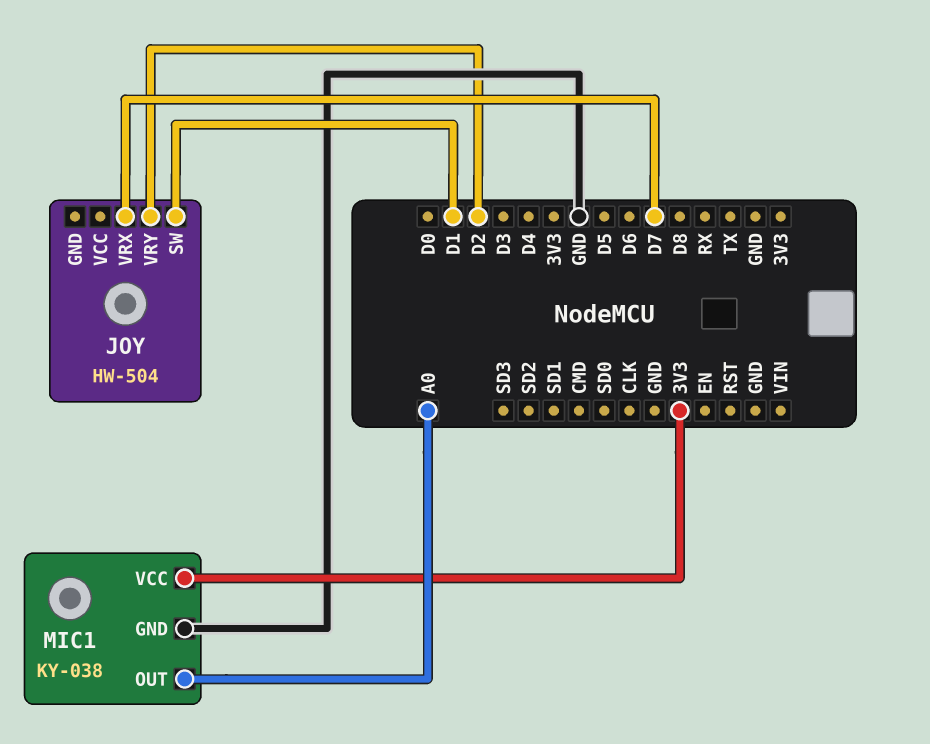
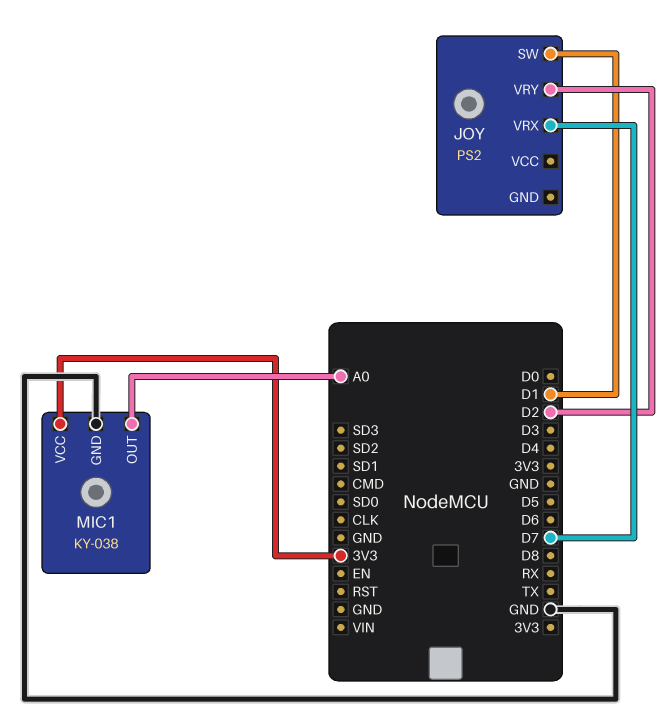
JOY: HW-504 -> PS2

